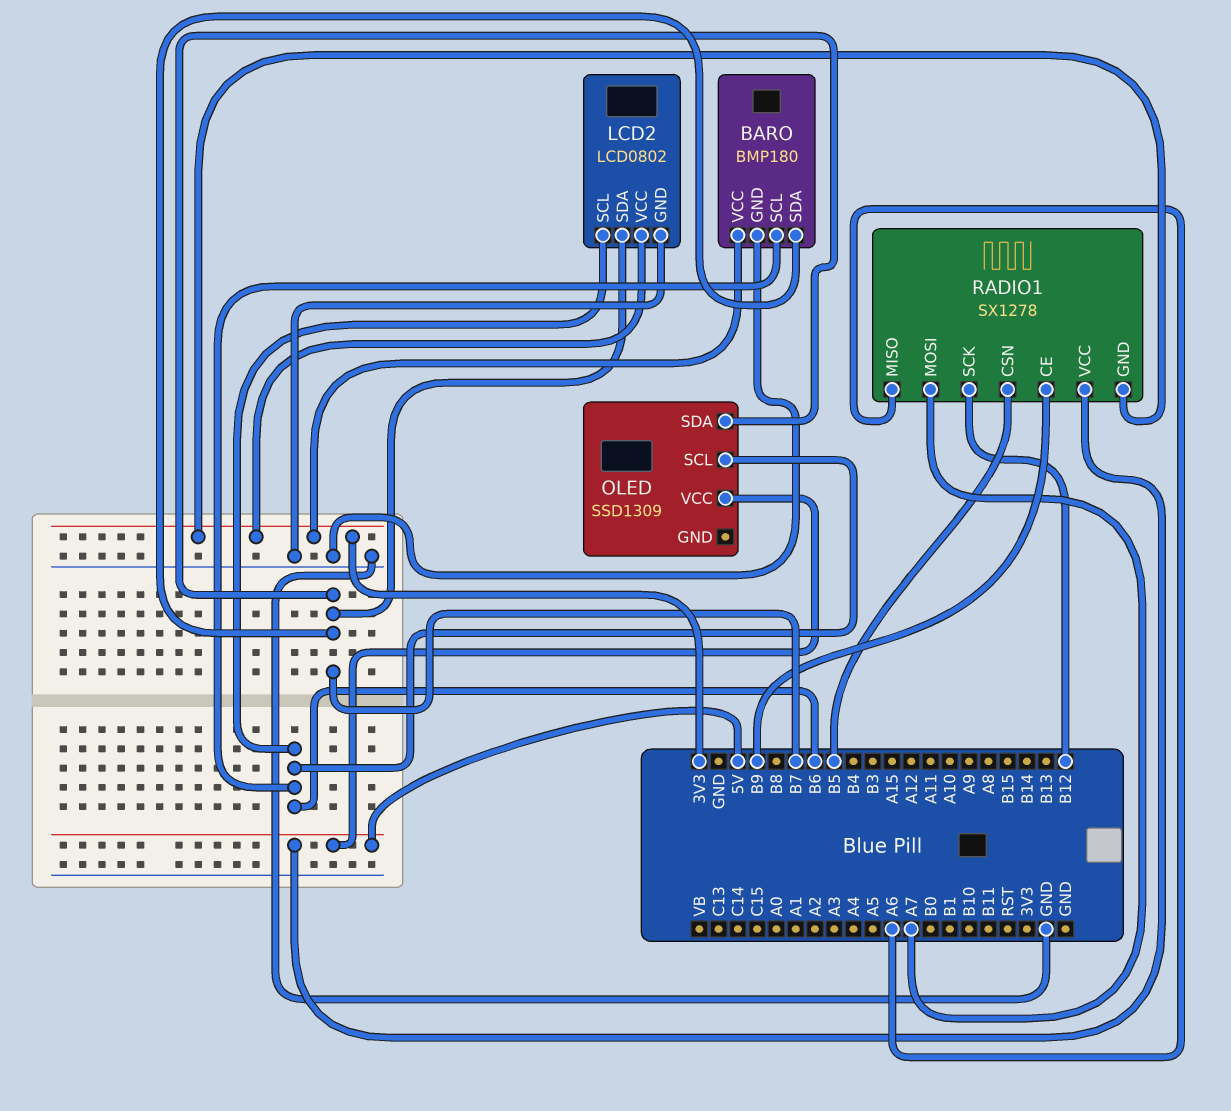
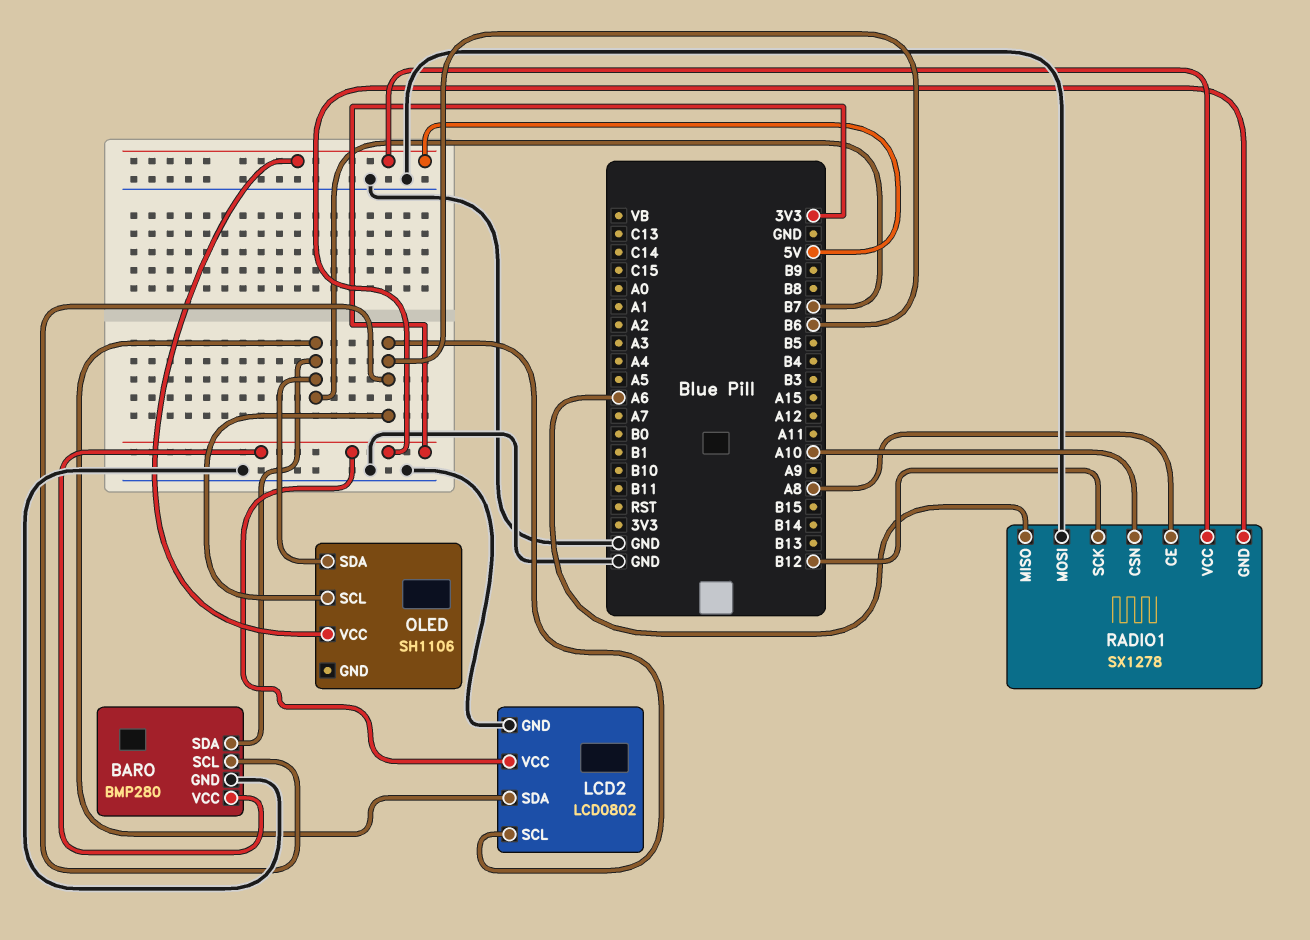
BARO: BMP180 -> BMP280
OLED: SSD1309 -> SH1106
RADIO1 pin CE: B9 -> A8
RADIO1 pin CSN: B5 -> A10
RADIO1 pin MOSI: A7 -> GND

